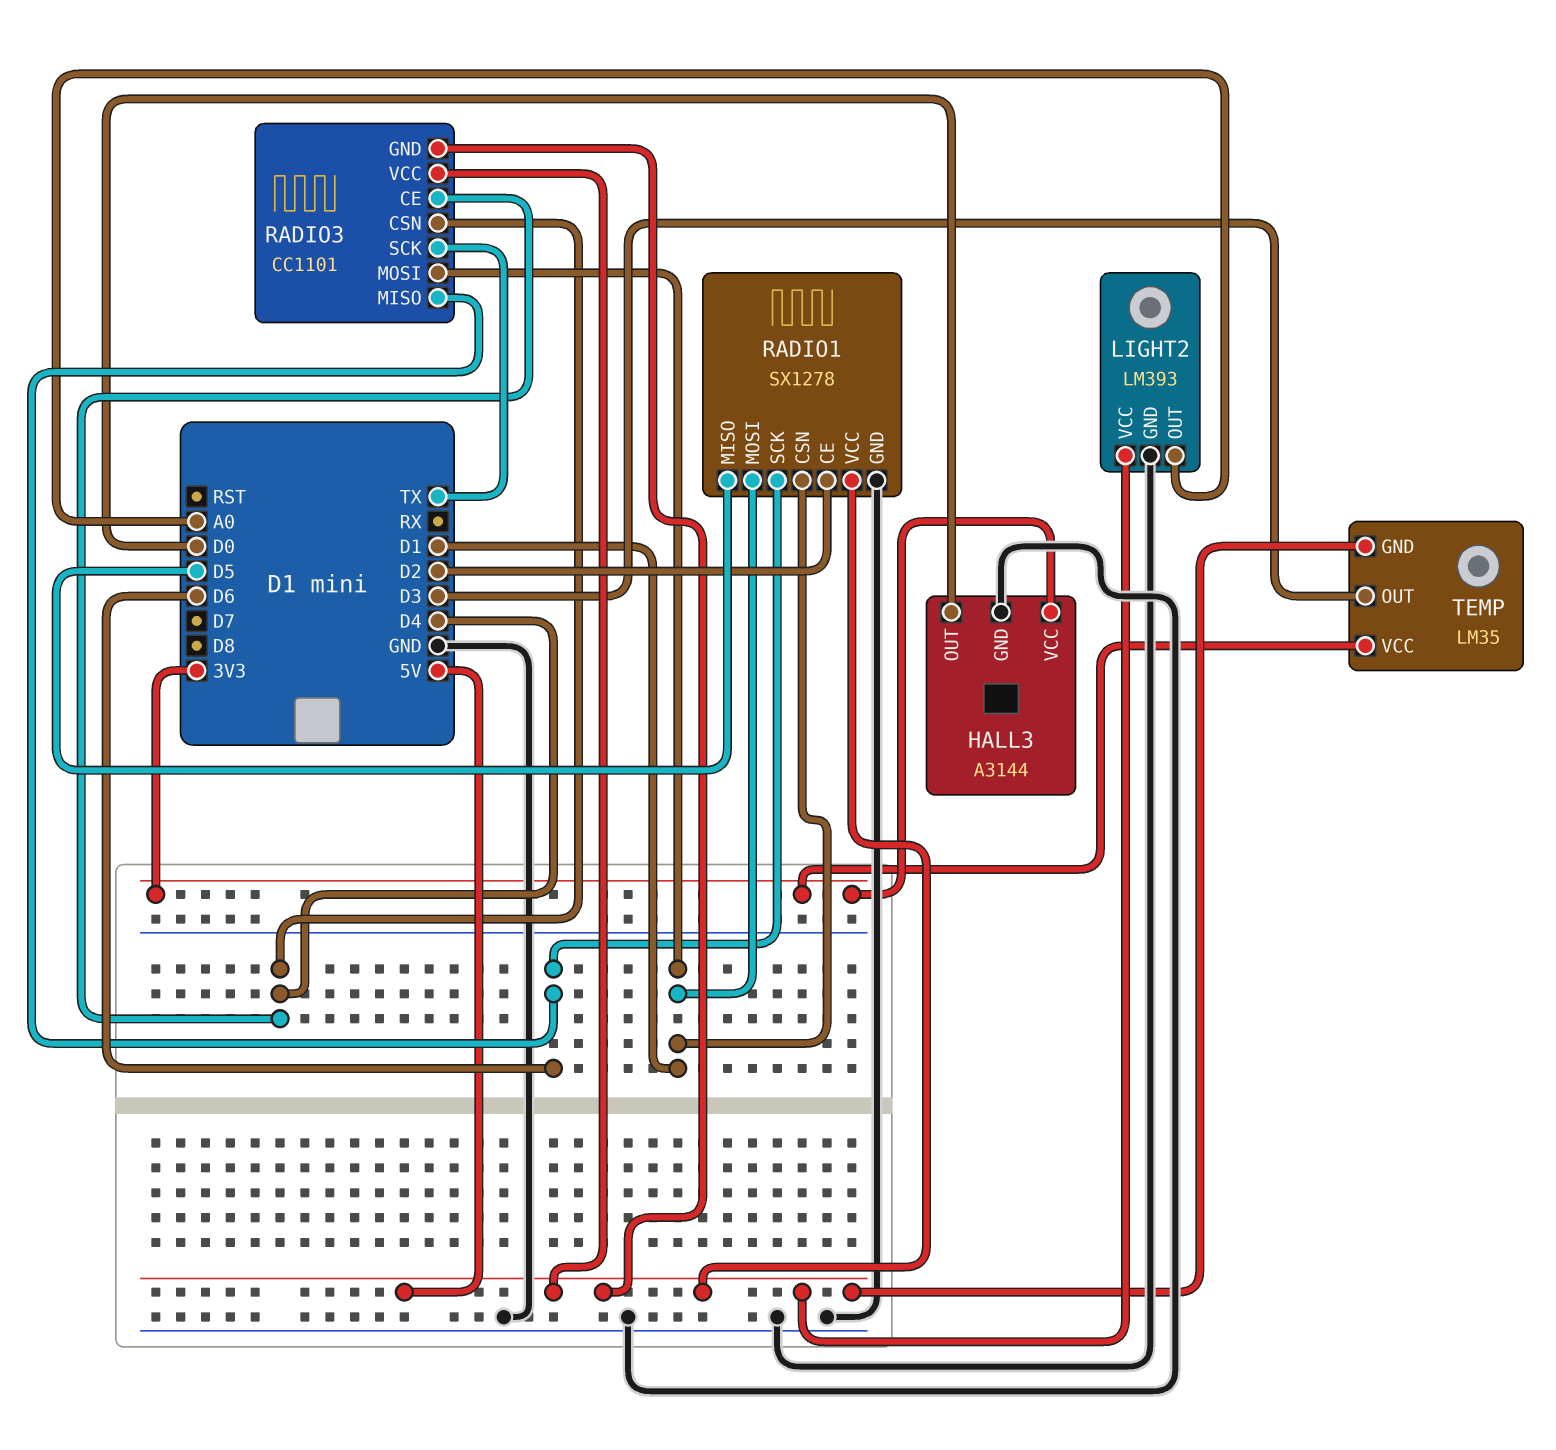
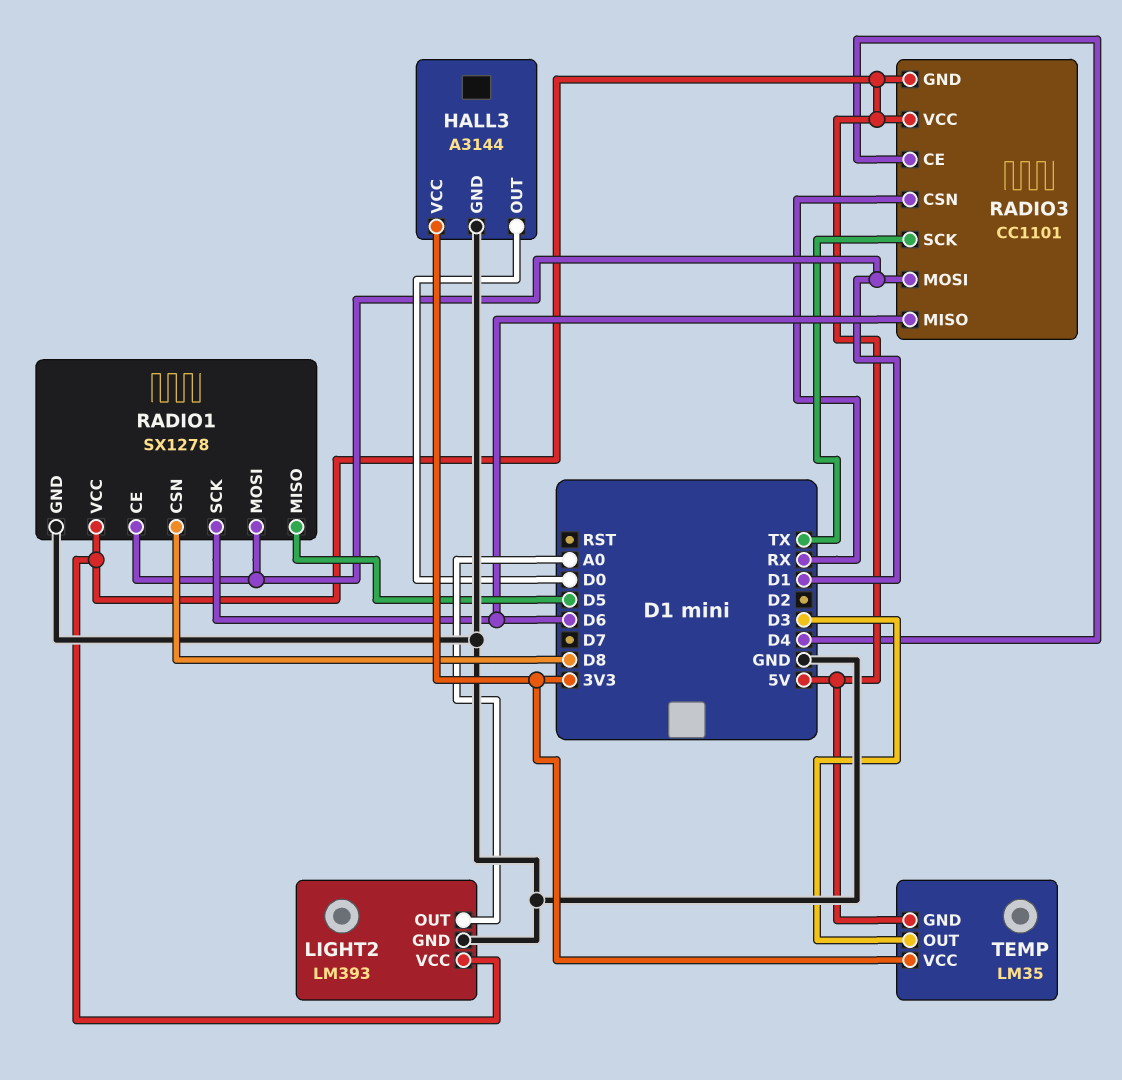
RADIO1 pin CE: D2 -> D1
RADIO1 pin CSN: D1 -> D8
RADIO3 pin CSN: D4 -> RX

